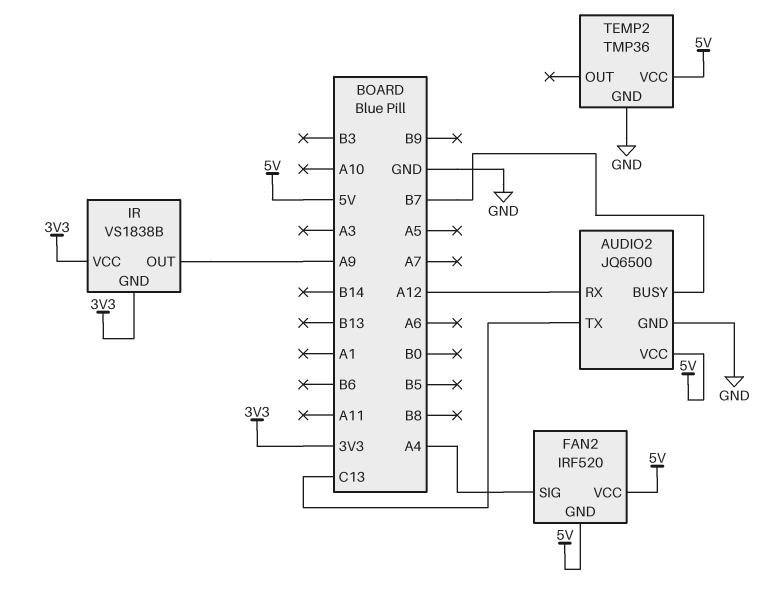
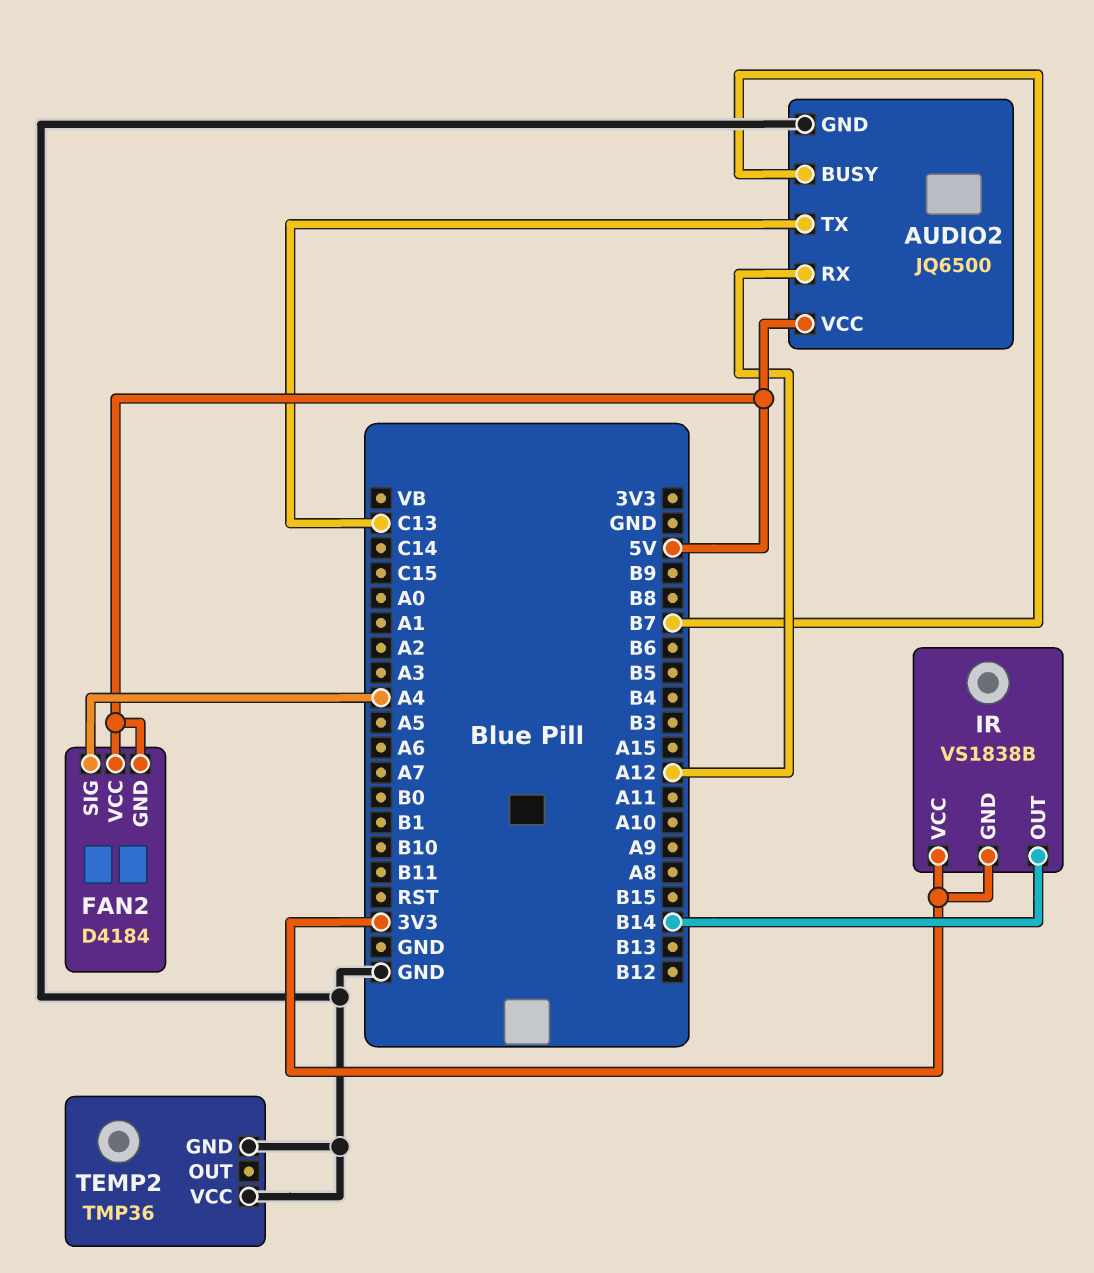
FAN2: IRF520 -> D4184
IR pin OUT: A9 -> B14
TEMP2 pin VCC: 5V -> GND

